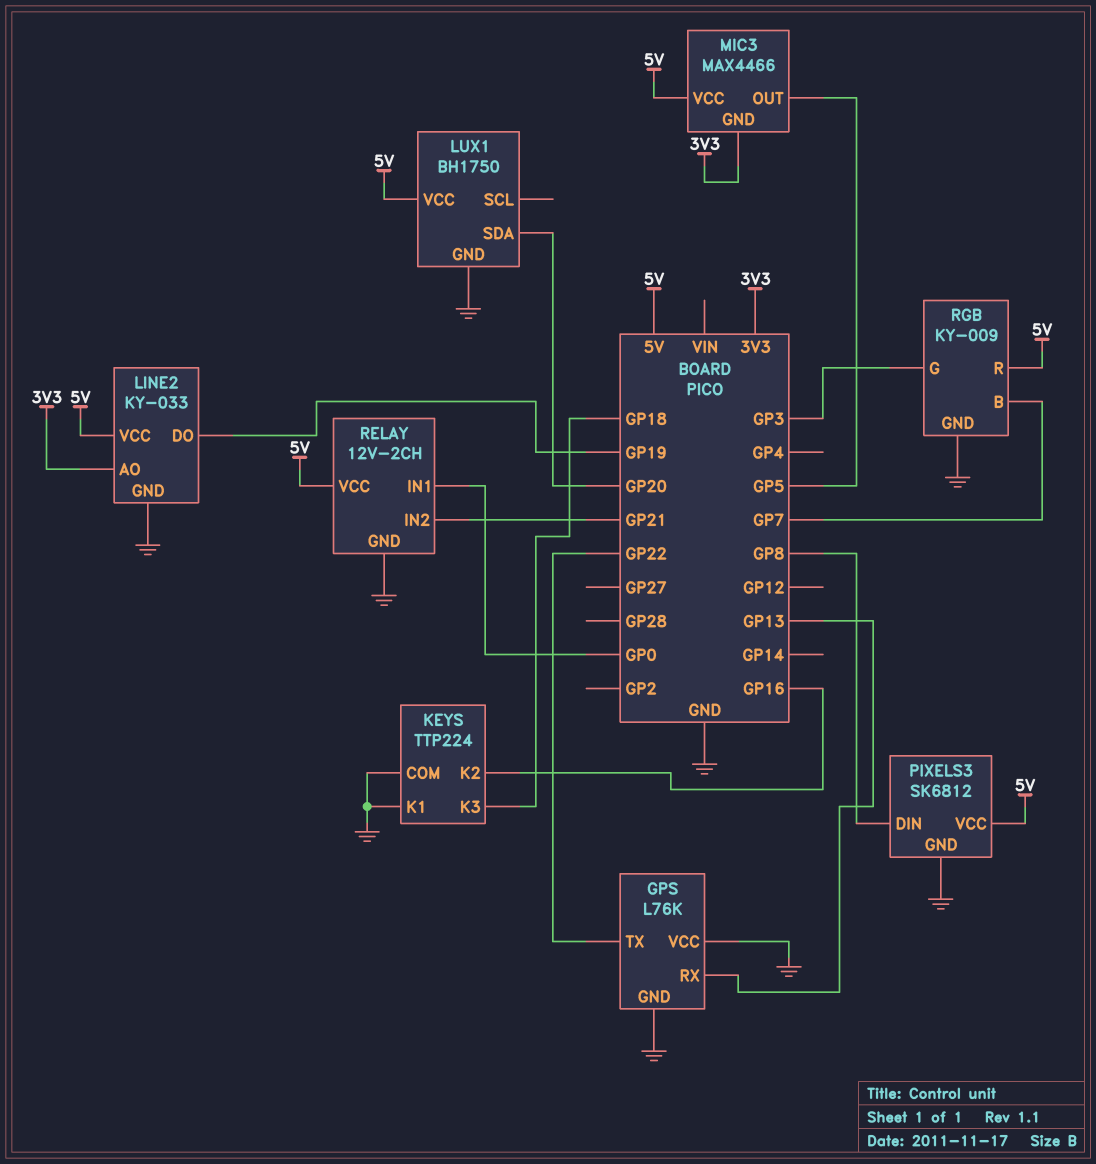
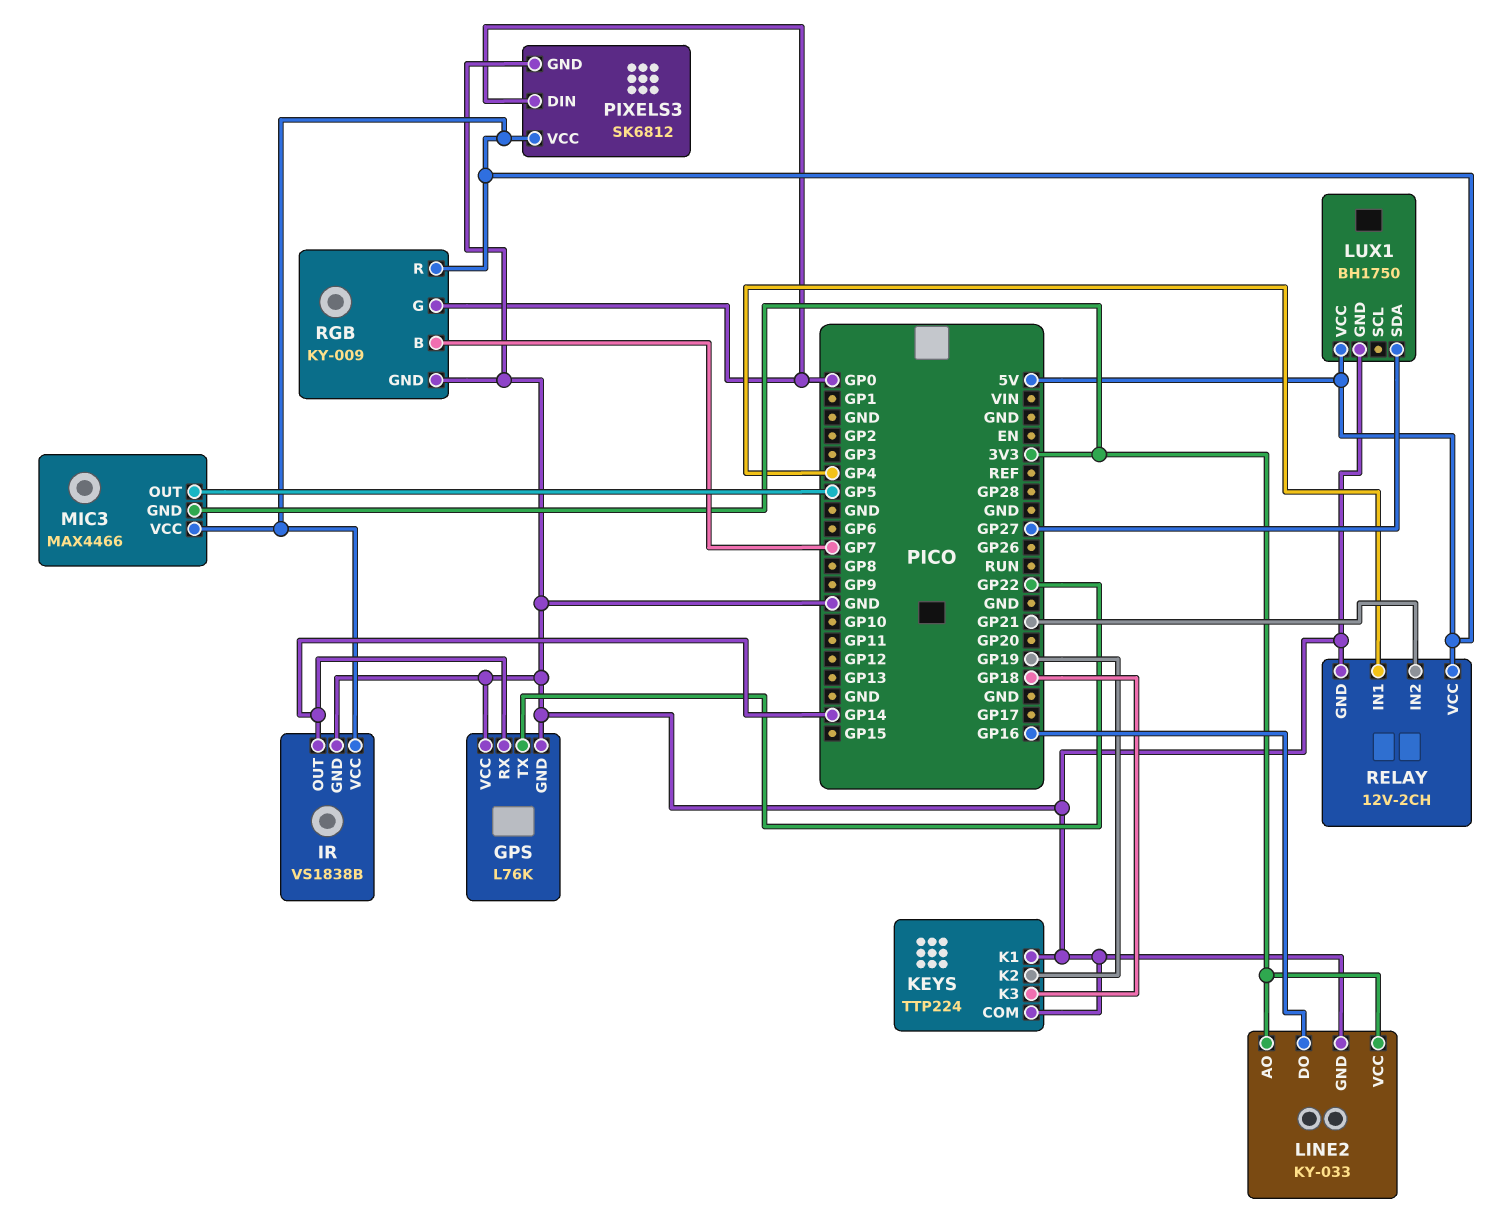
GPS pin RX: GP13 -> GP14
IR: none -> VS1838B
IR pin GND: none -> GND
IR pin OUT: none -> GP14
IR pin VCC: none -> 5V
KEYS pin K2: GP16 -> GP19
LINE2 pin DO: GP19 -> GP16
LINE2 pin VCC: 5V -> 3V3
LUX1 pin SDA: GP20 -> GP27
PIXELS3 pin DIN: GP8 -> GP0
RELAY pin IN1: GP0 -> GP4
RGB pin G: GP3 -> GP0

